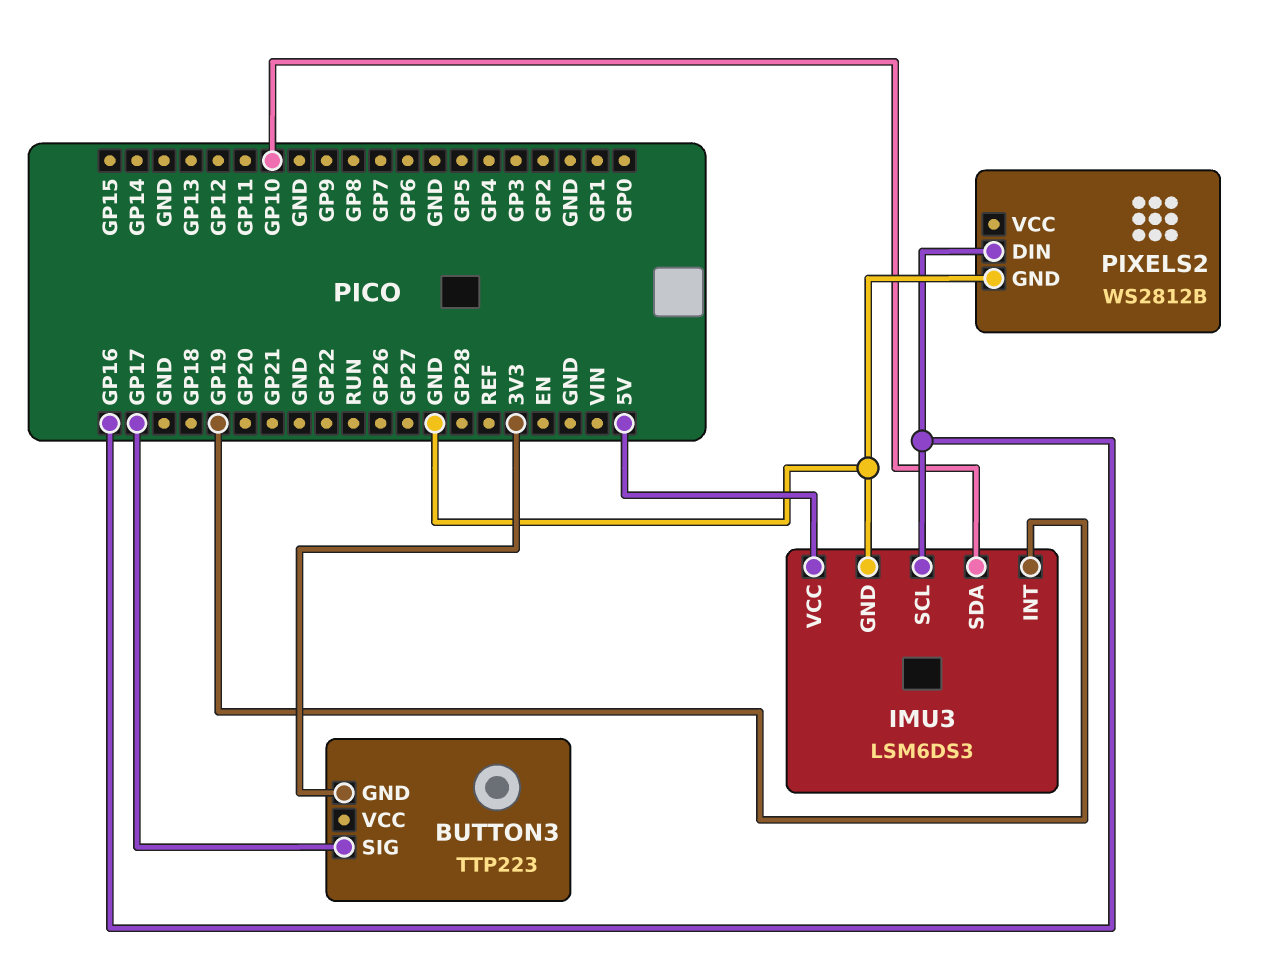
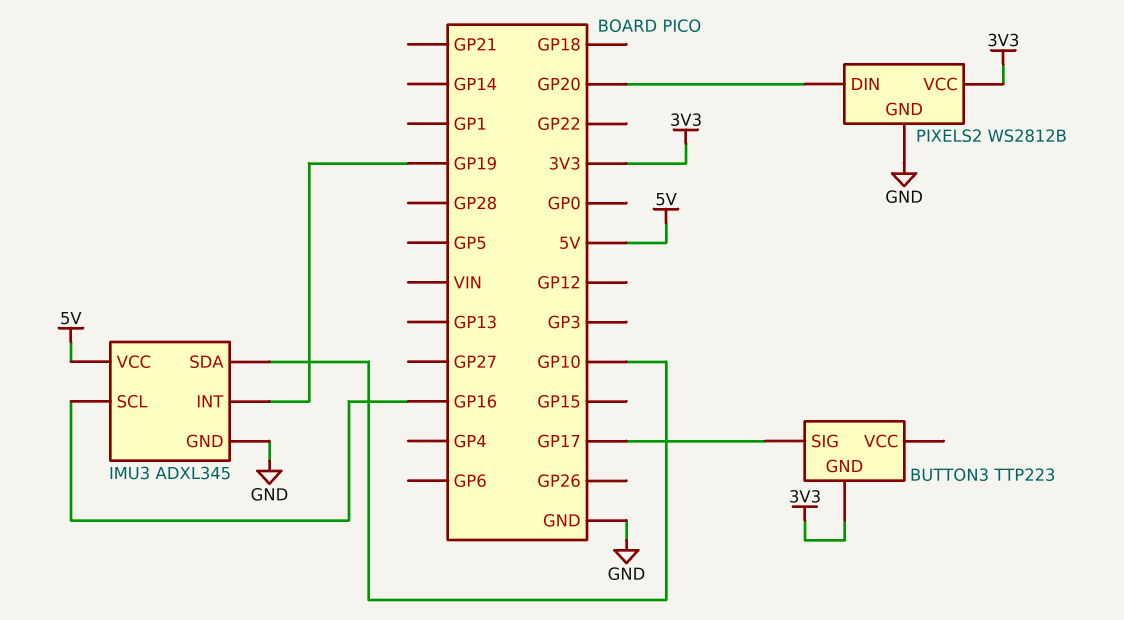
IMU3: LSM6DS3 -> ADXL345
PIXELS2 pin DIN: GP16 -> GP20
PIXELS2 pin VCC: none -> 3V3

